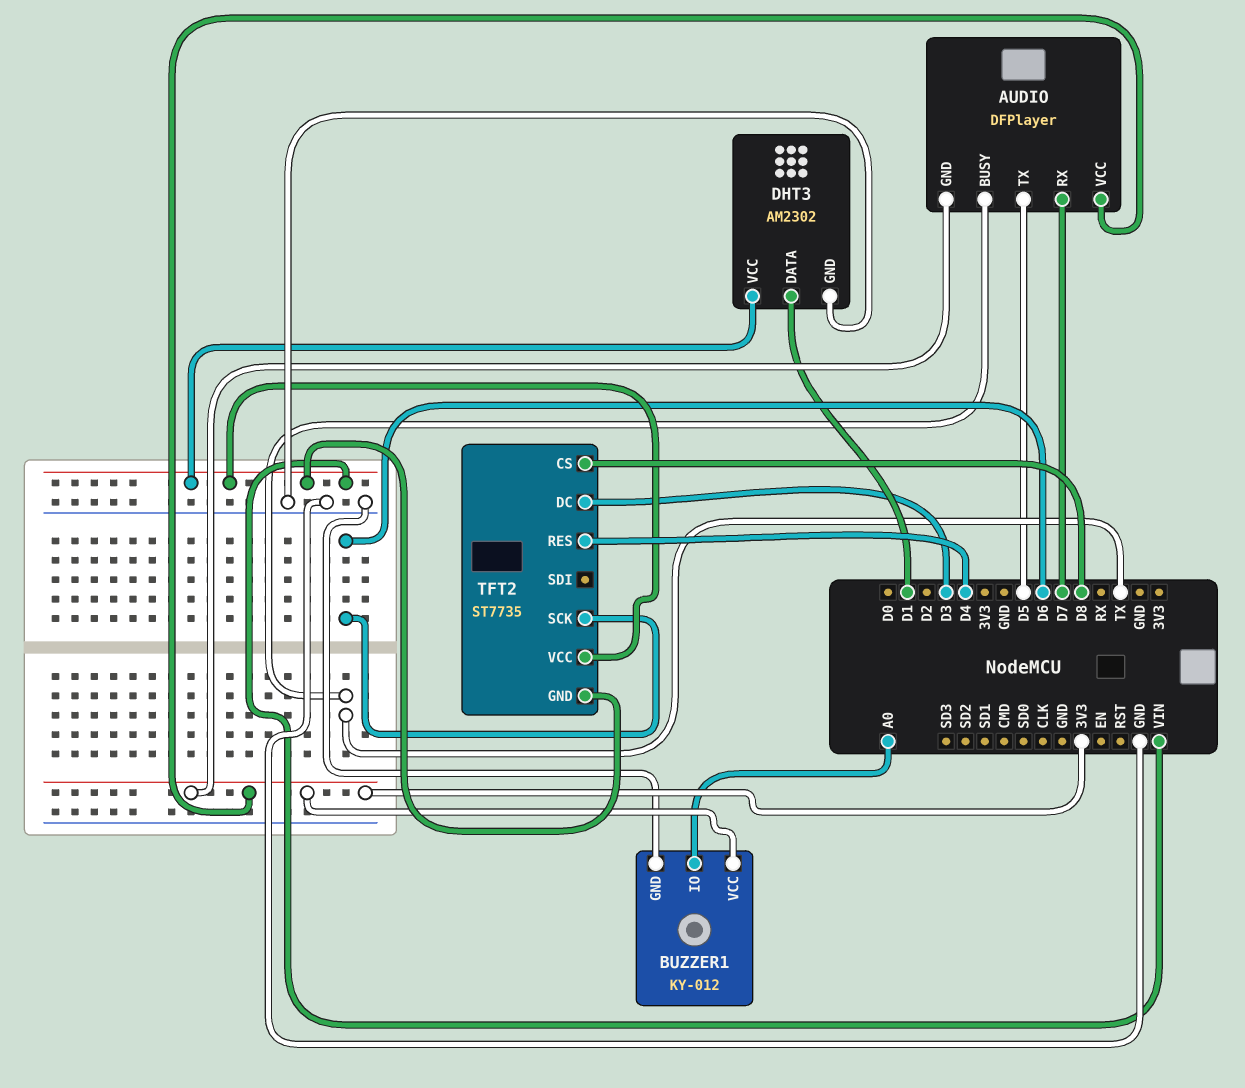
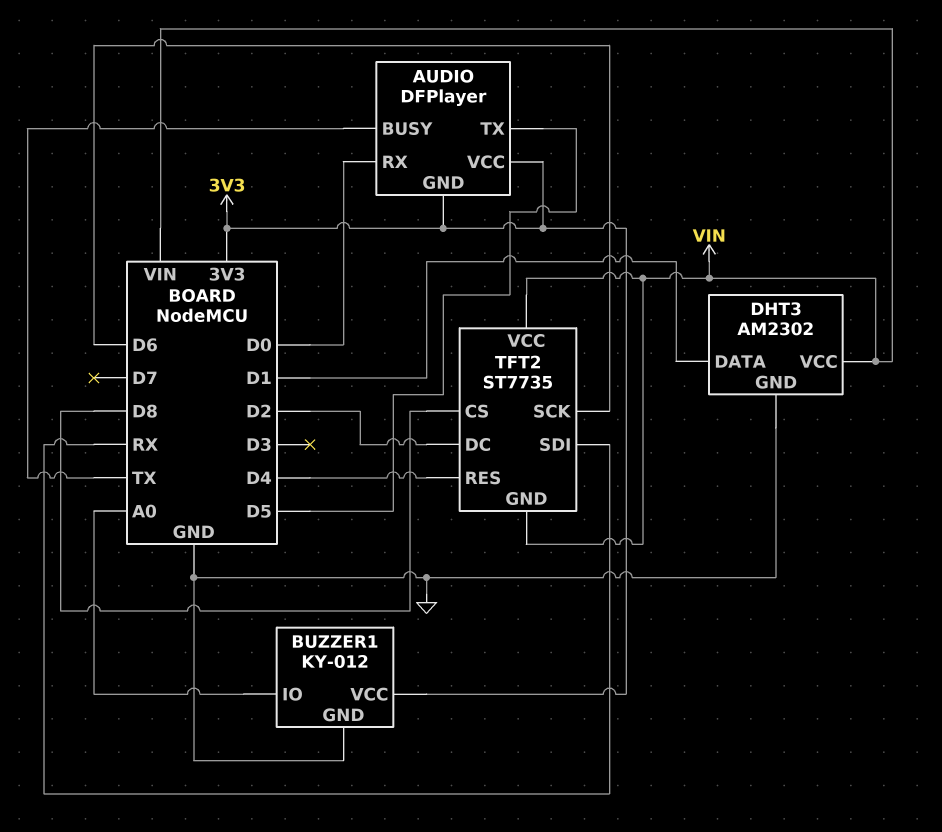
AUDIO pin RX: D7 -> D0
TFT2 pin DC: D3 -> D2
TFT2 pin SDI: none -> RX

